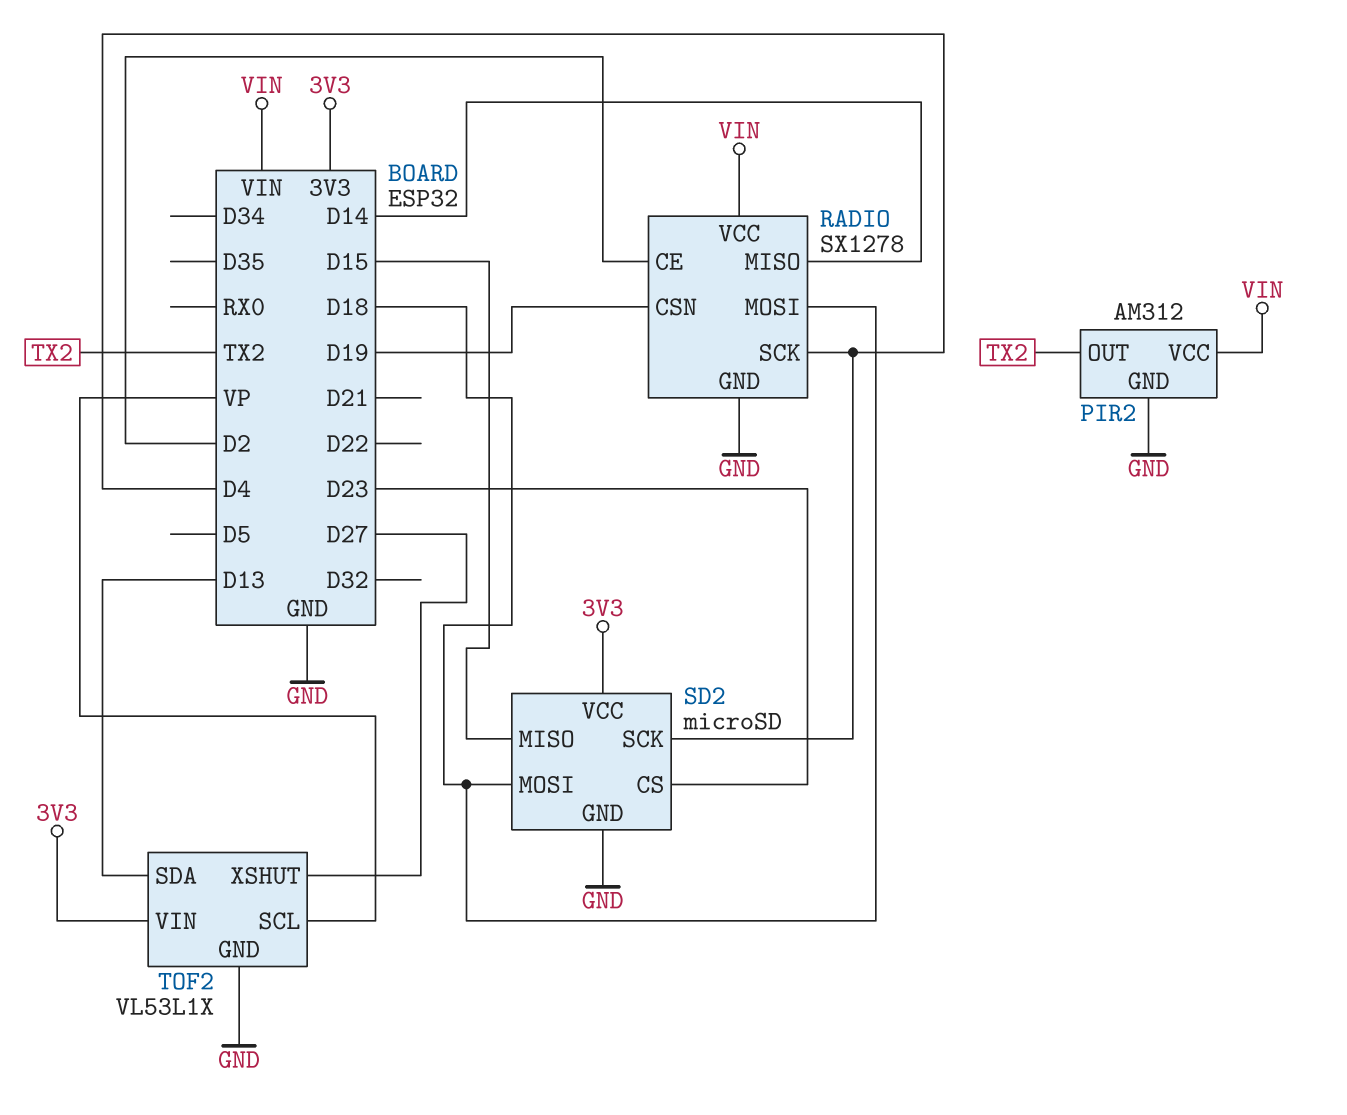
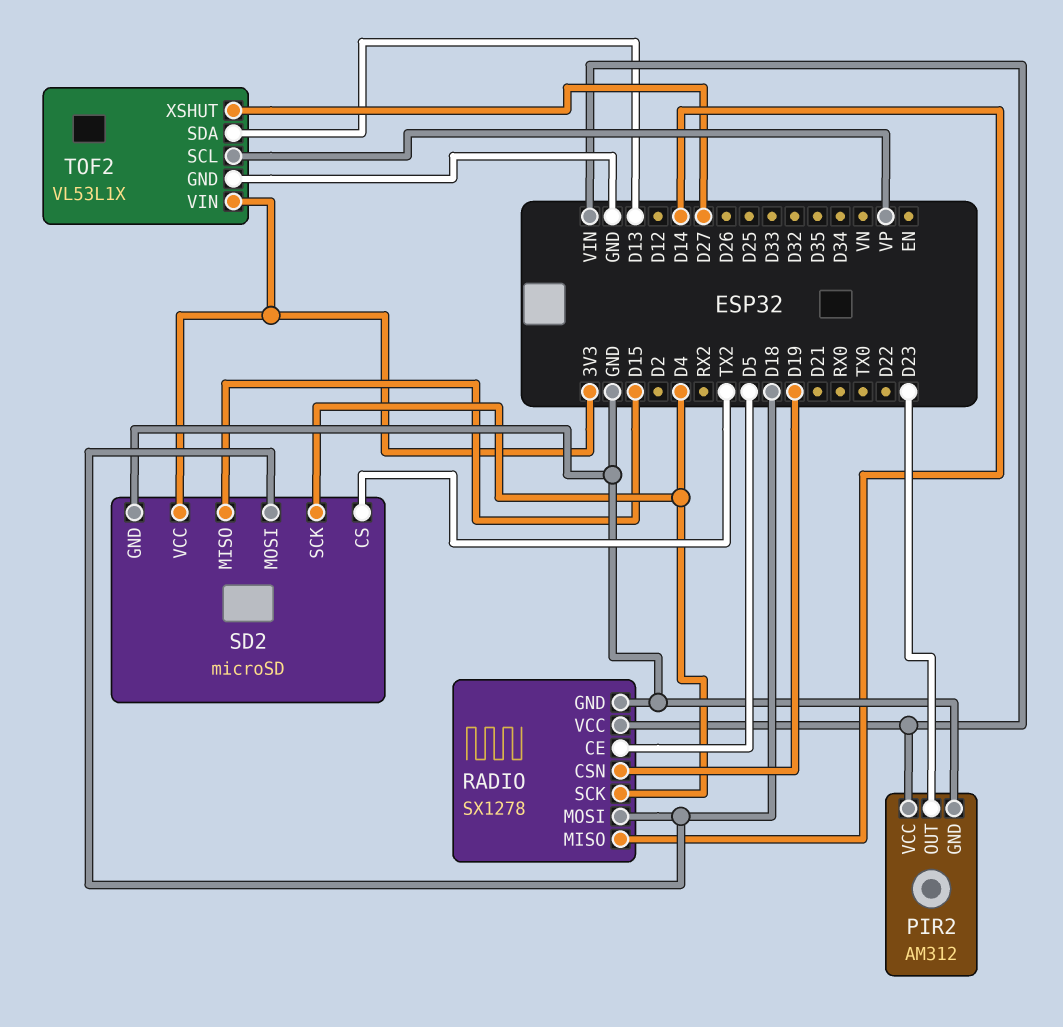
PIR2 pin OUT: TX2 -> D23
RADIO pin CE: D2 -> D5
SD2 pin CS: D23 -> TX2

